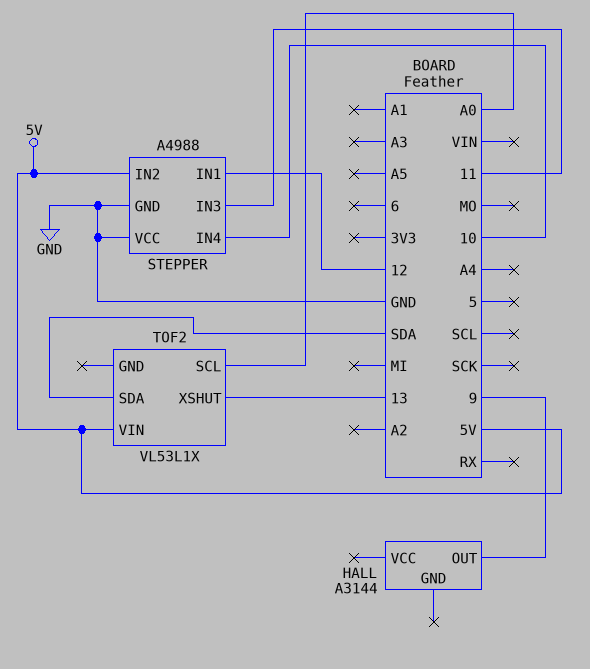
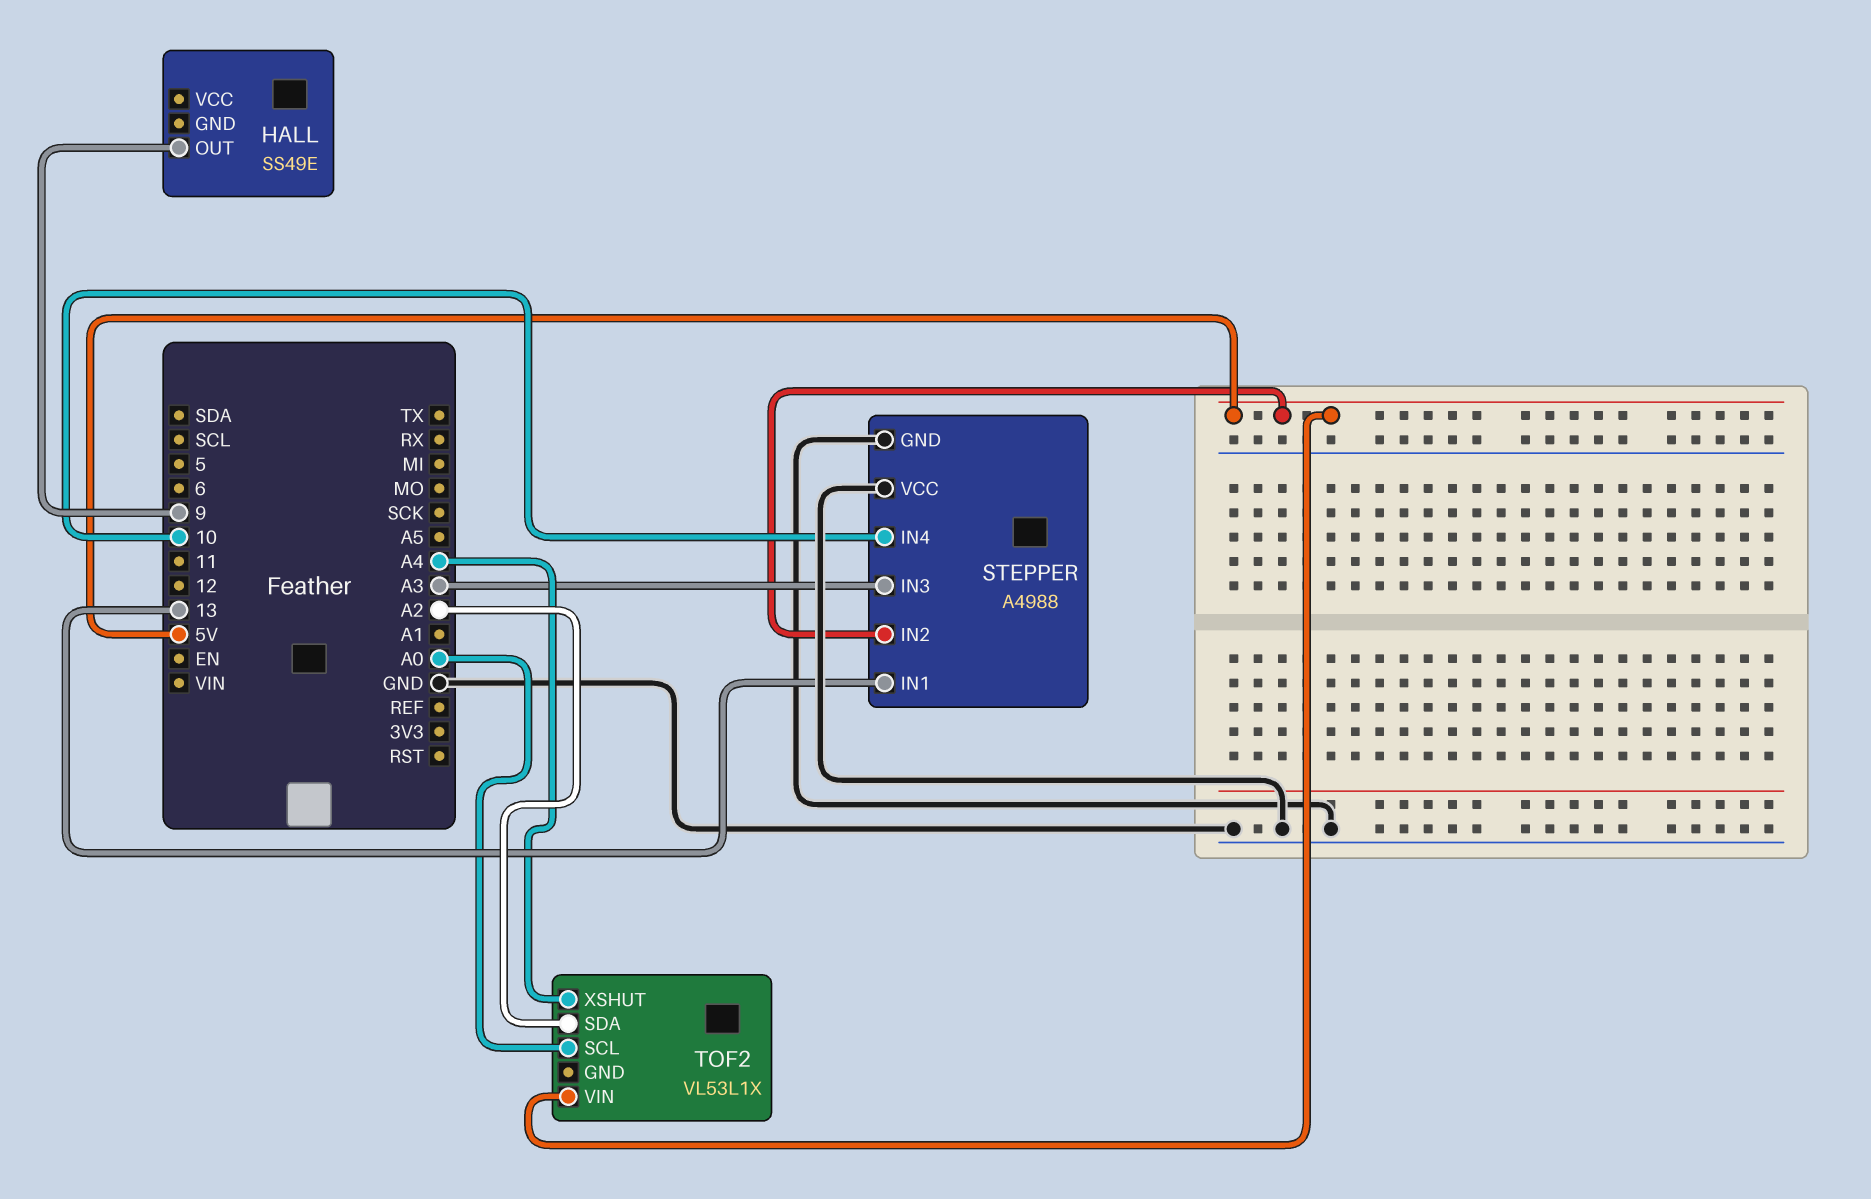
HALL: A3144 -> SS49E
STEPPER pin IN1: 12 -> 13
STEPPER pin IN3: 11 -> A3
TOF2 pin SDA: SDA -> A2
TOF2 pin XSHUT: 13 -> A4

